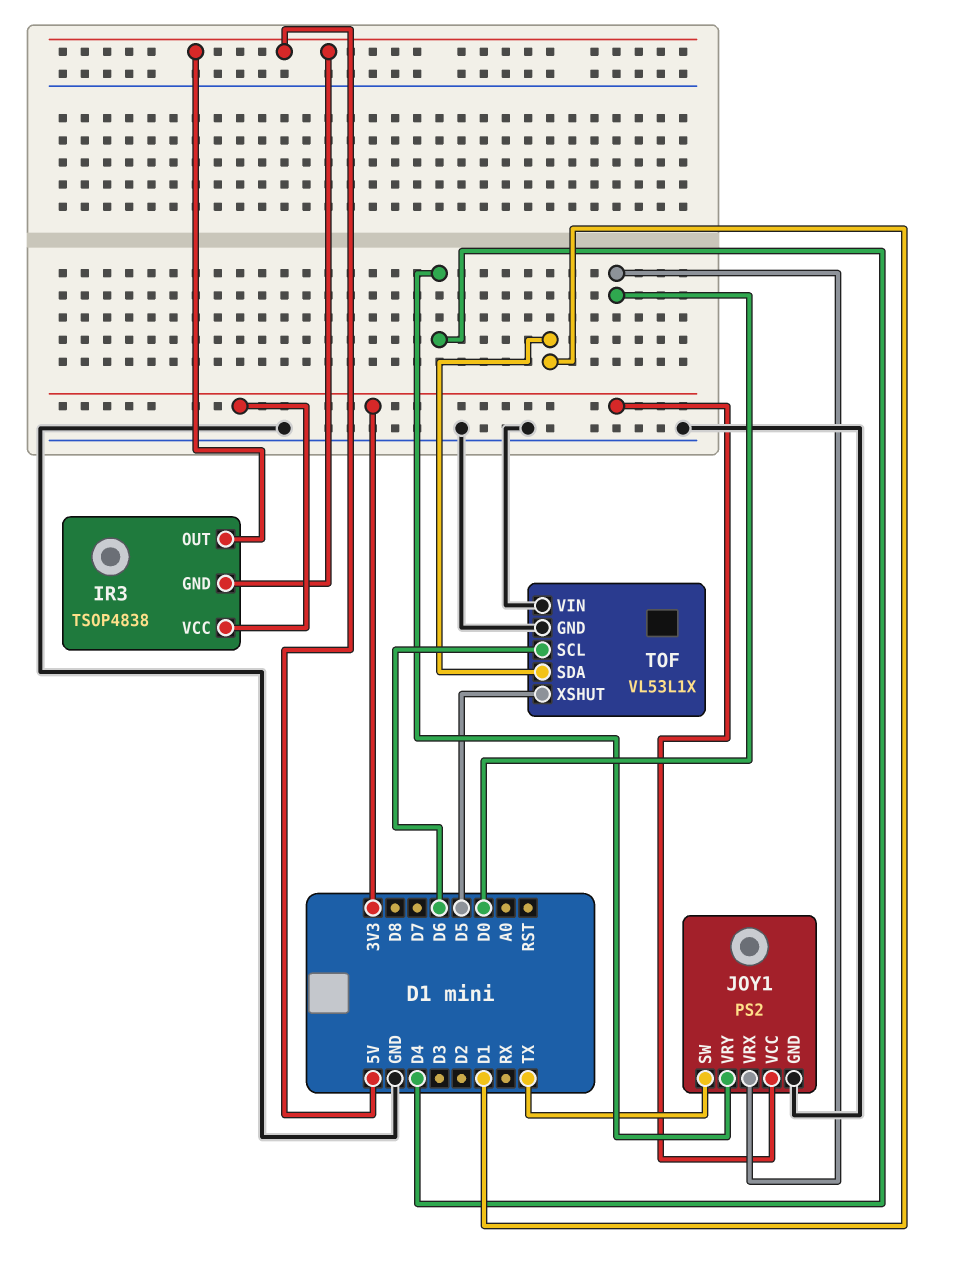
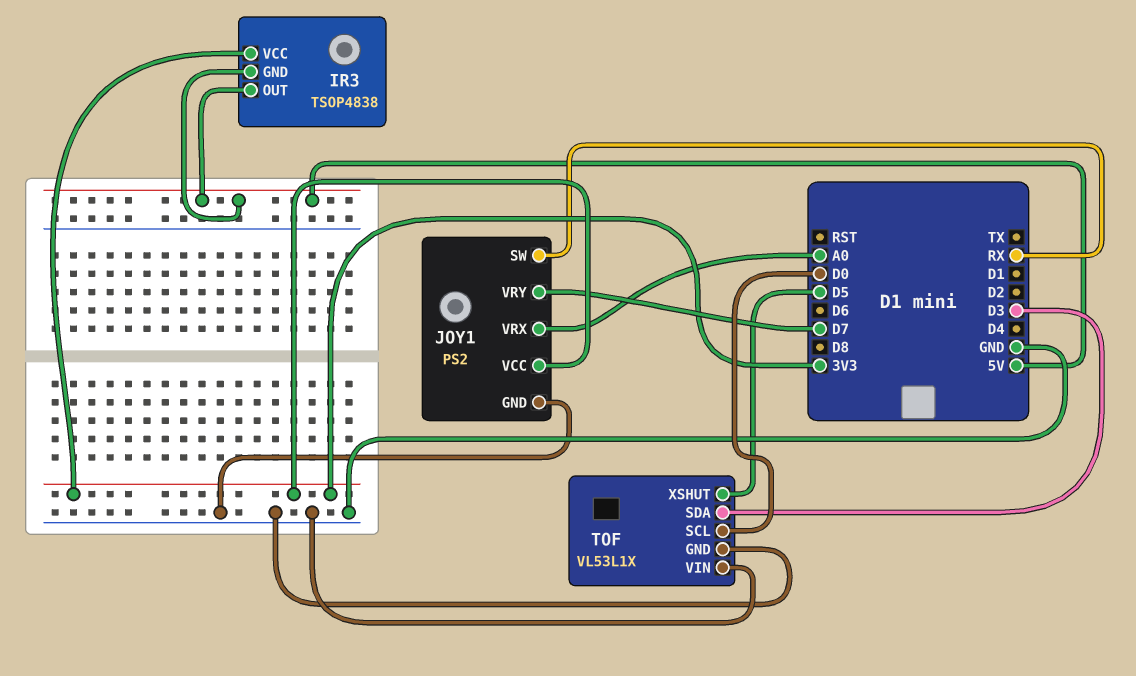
JOY1 pin SW: TX -> RX
JOY1 pin VRX: D0 -> A0
JOY1 pin VRY: D4 -> D7
TOF pin SCL: D6 -> D0
TOF pin SDA: D1 -> D3

